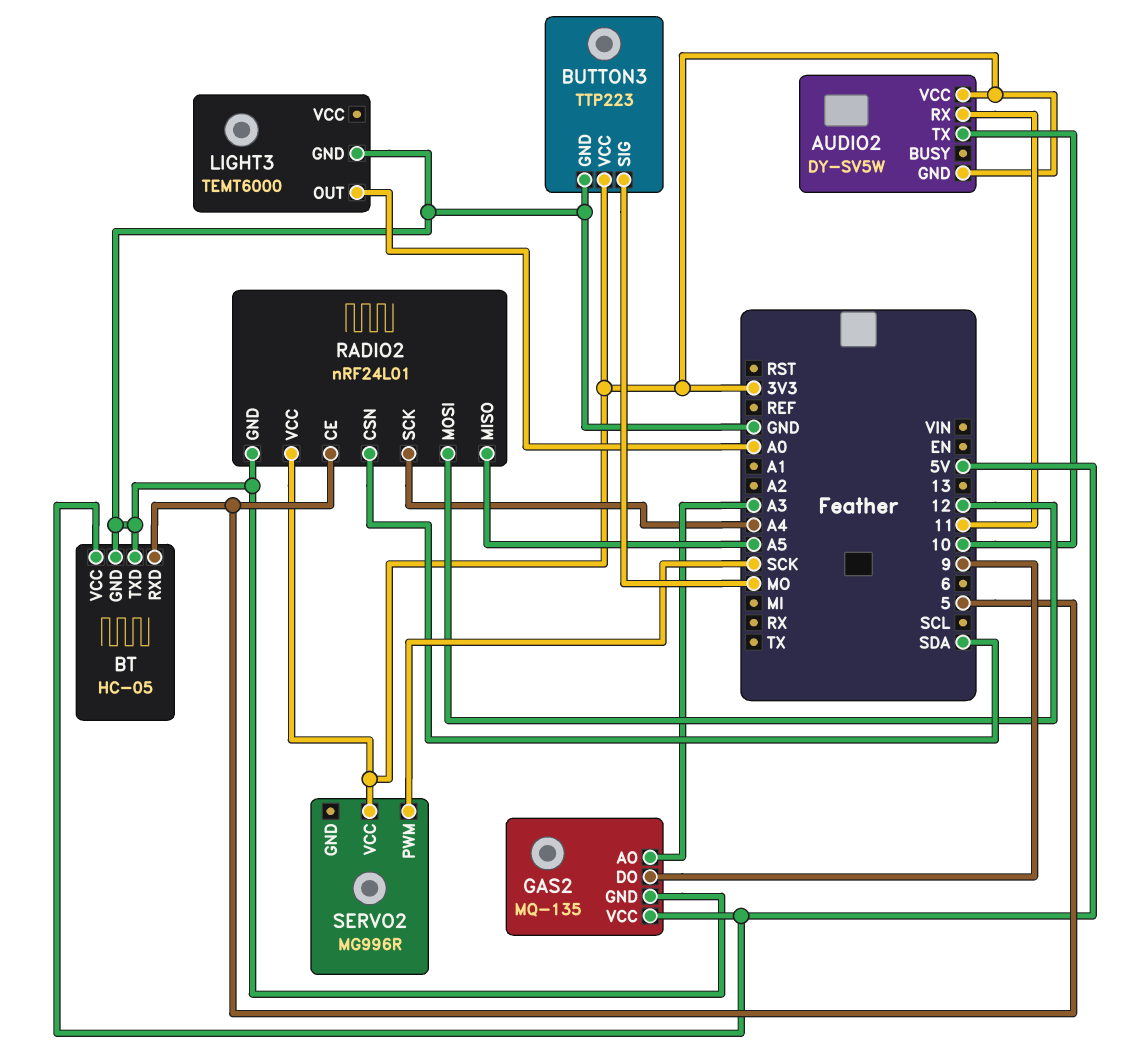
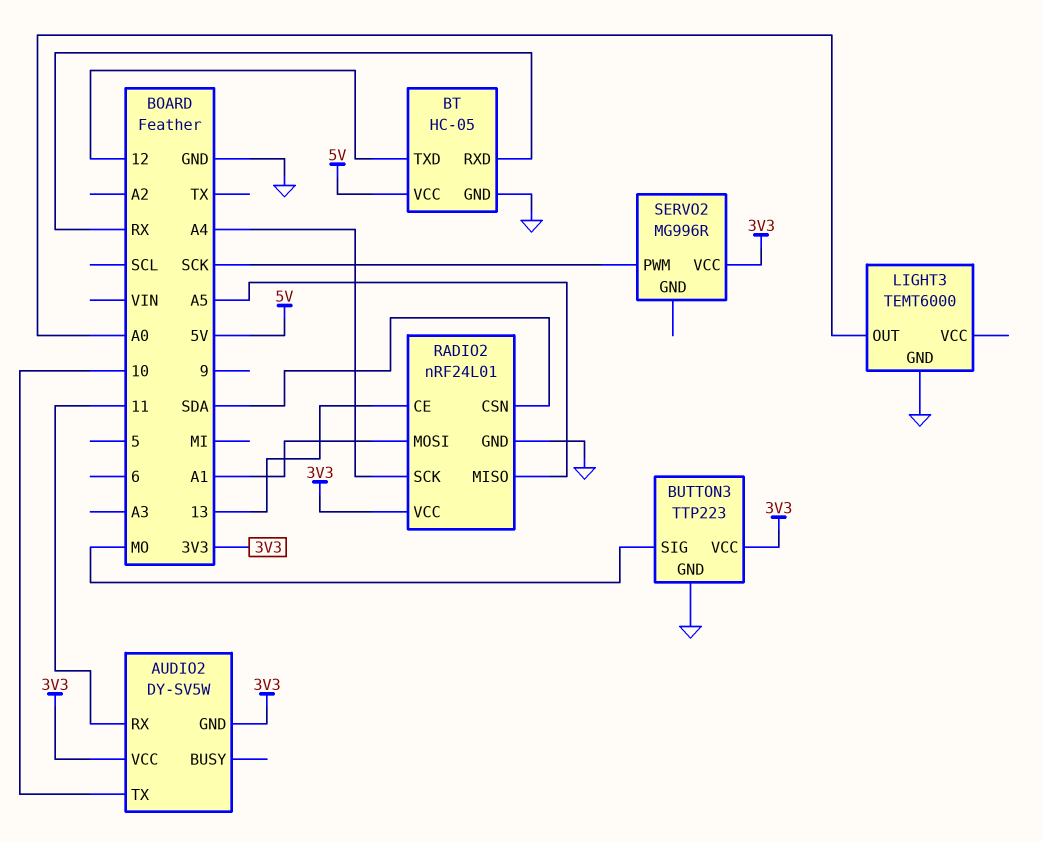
BT pin RXD: 5 -> RX
BT pin TXD: GND -> 12
GAS2: MQ-135 -> none
GAS2 pin AO: A3 -> none
GAS2 pin DO: 9 -> none
GAS2 pin GND: GND -> none
GAS2 pin VCC: 5V -> none
RADIO2 pin CE: 5 -> 13
RADIO2 pin MOSI: 12 -> A1

